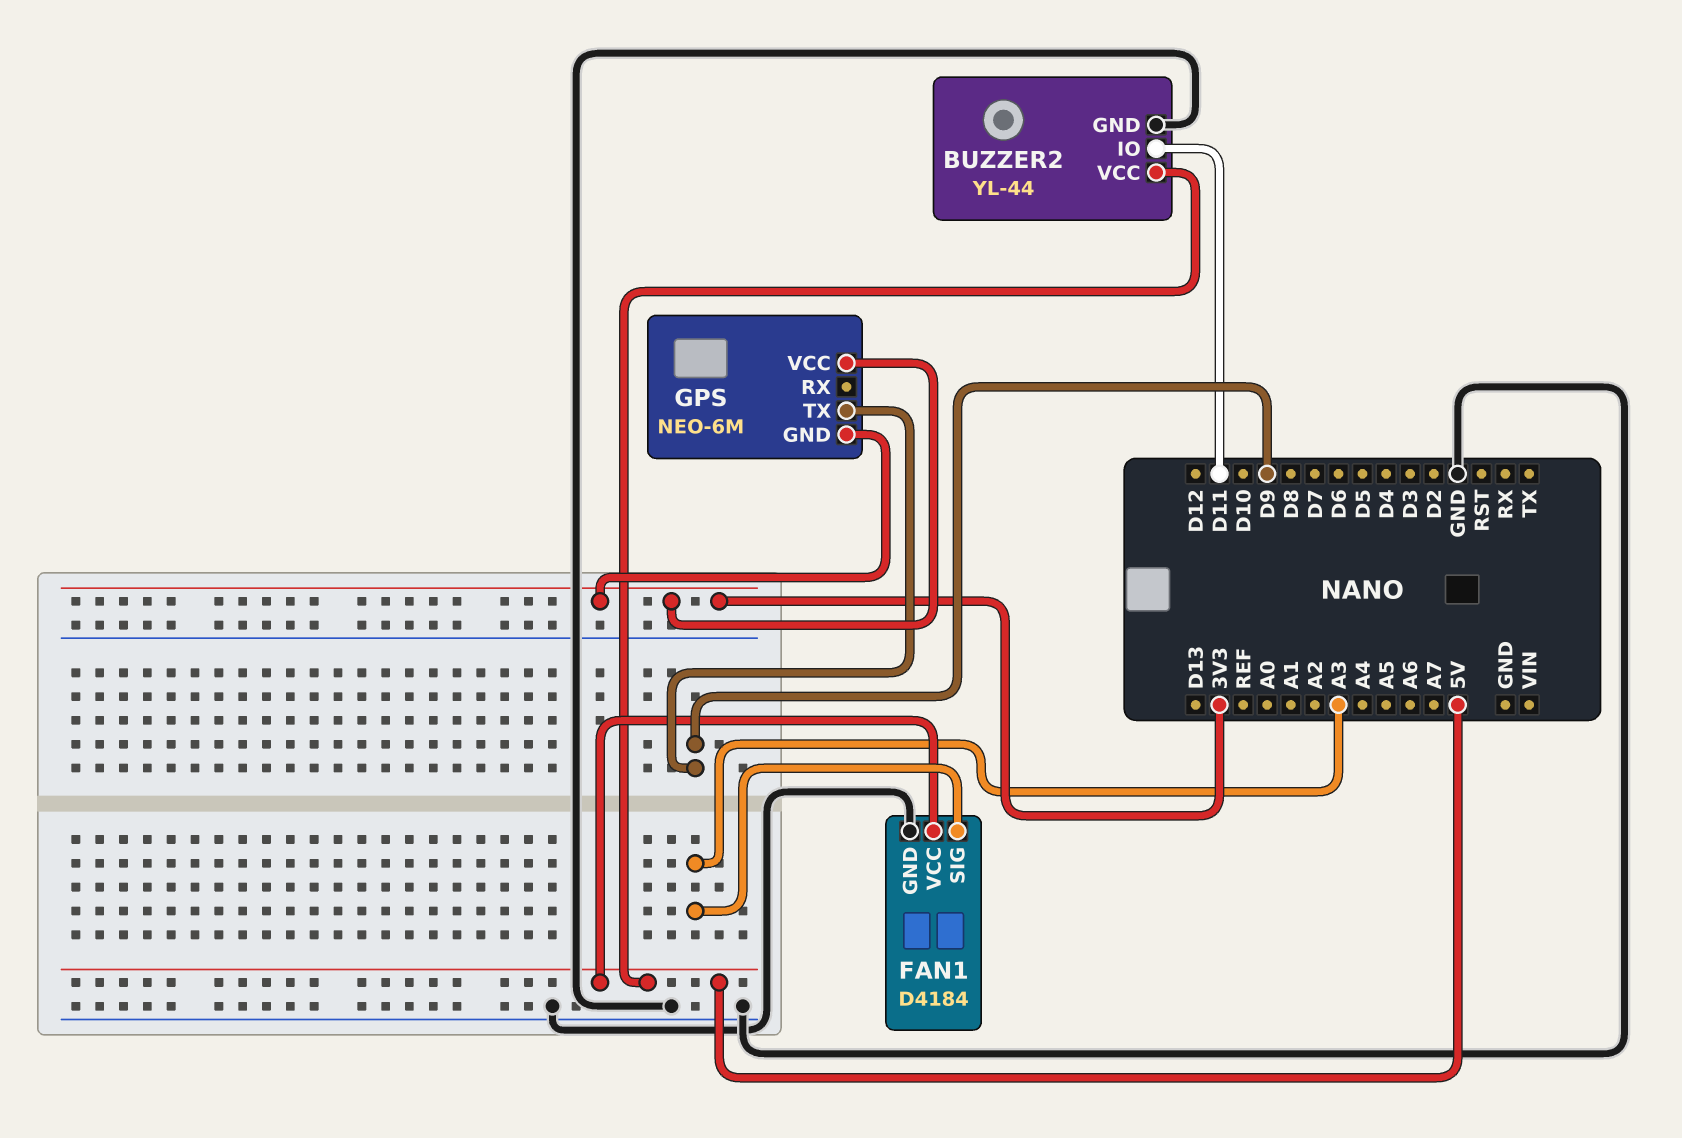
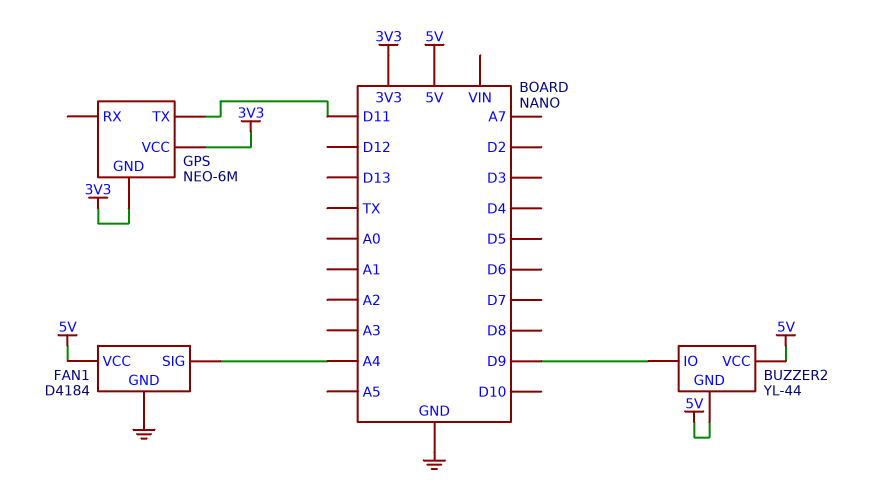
BUZZER2 pin GND: GND -> 5V
BUZZER2 pin IO: D11 -> D9
FAN1 pin SIG: A3 -> A4
GPS pin TX: D9 -> D11

